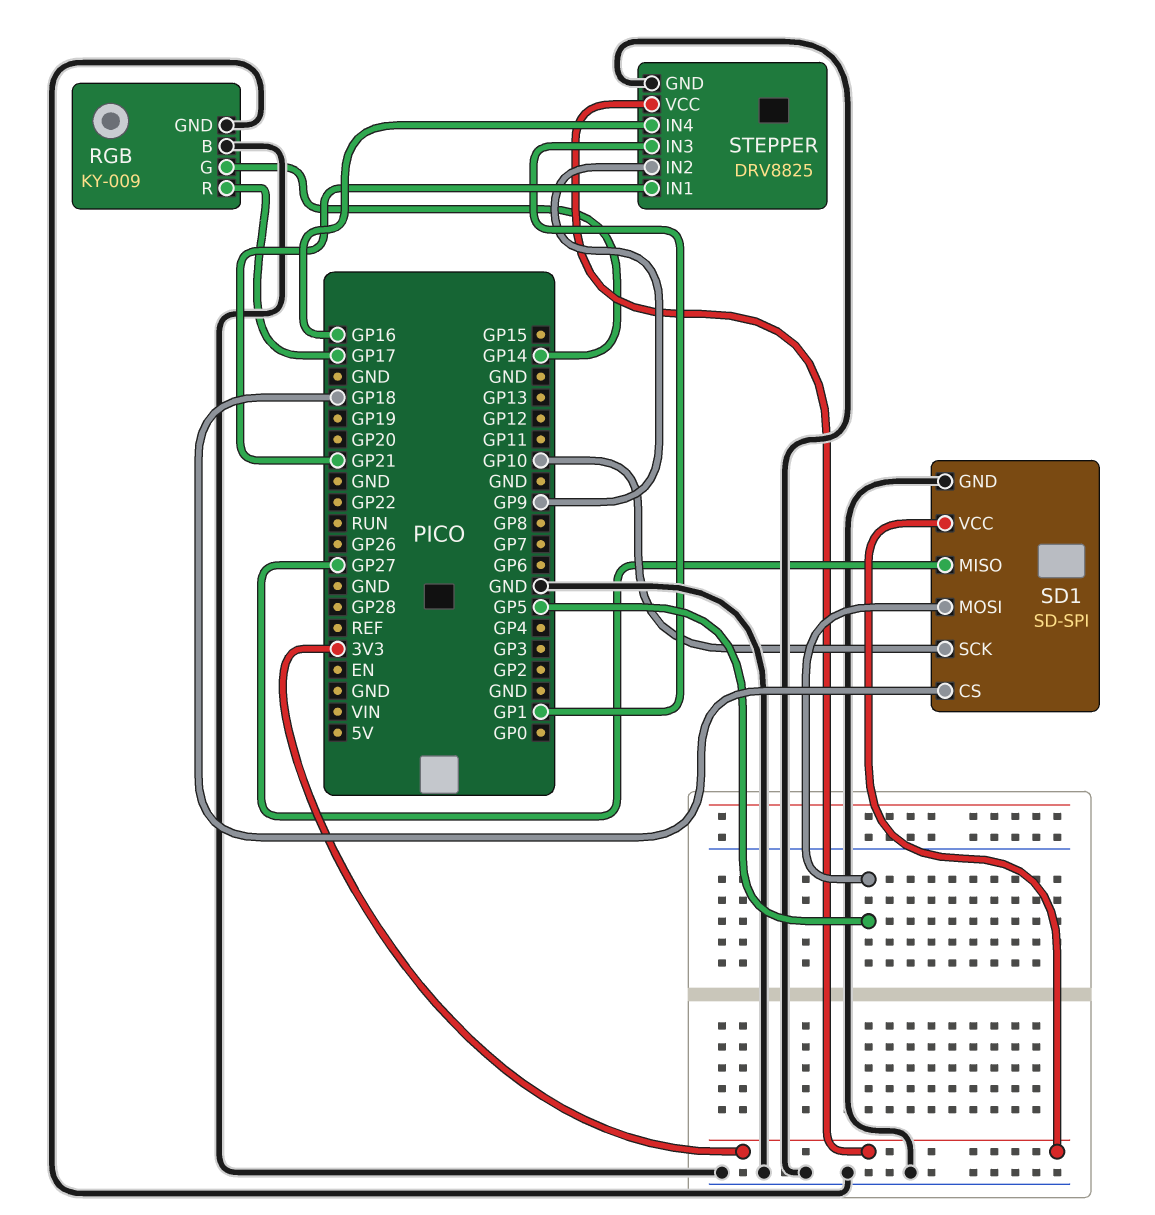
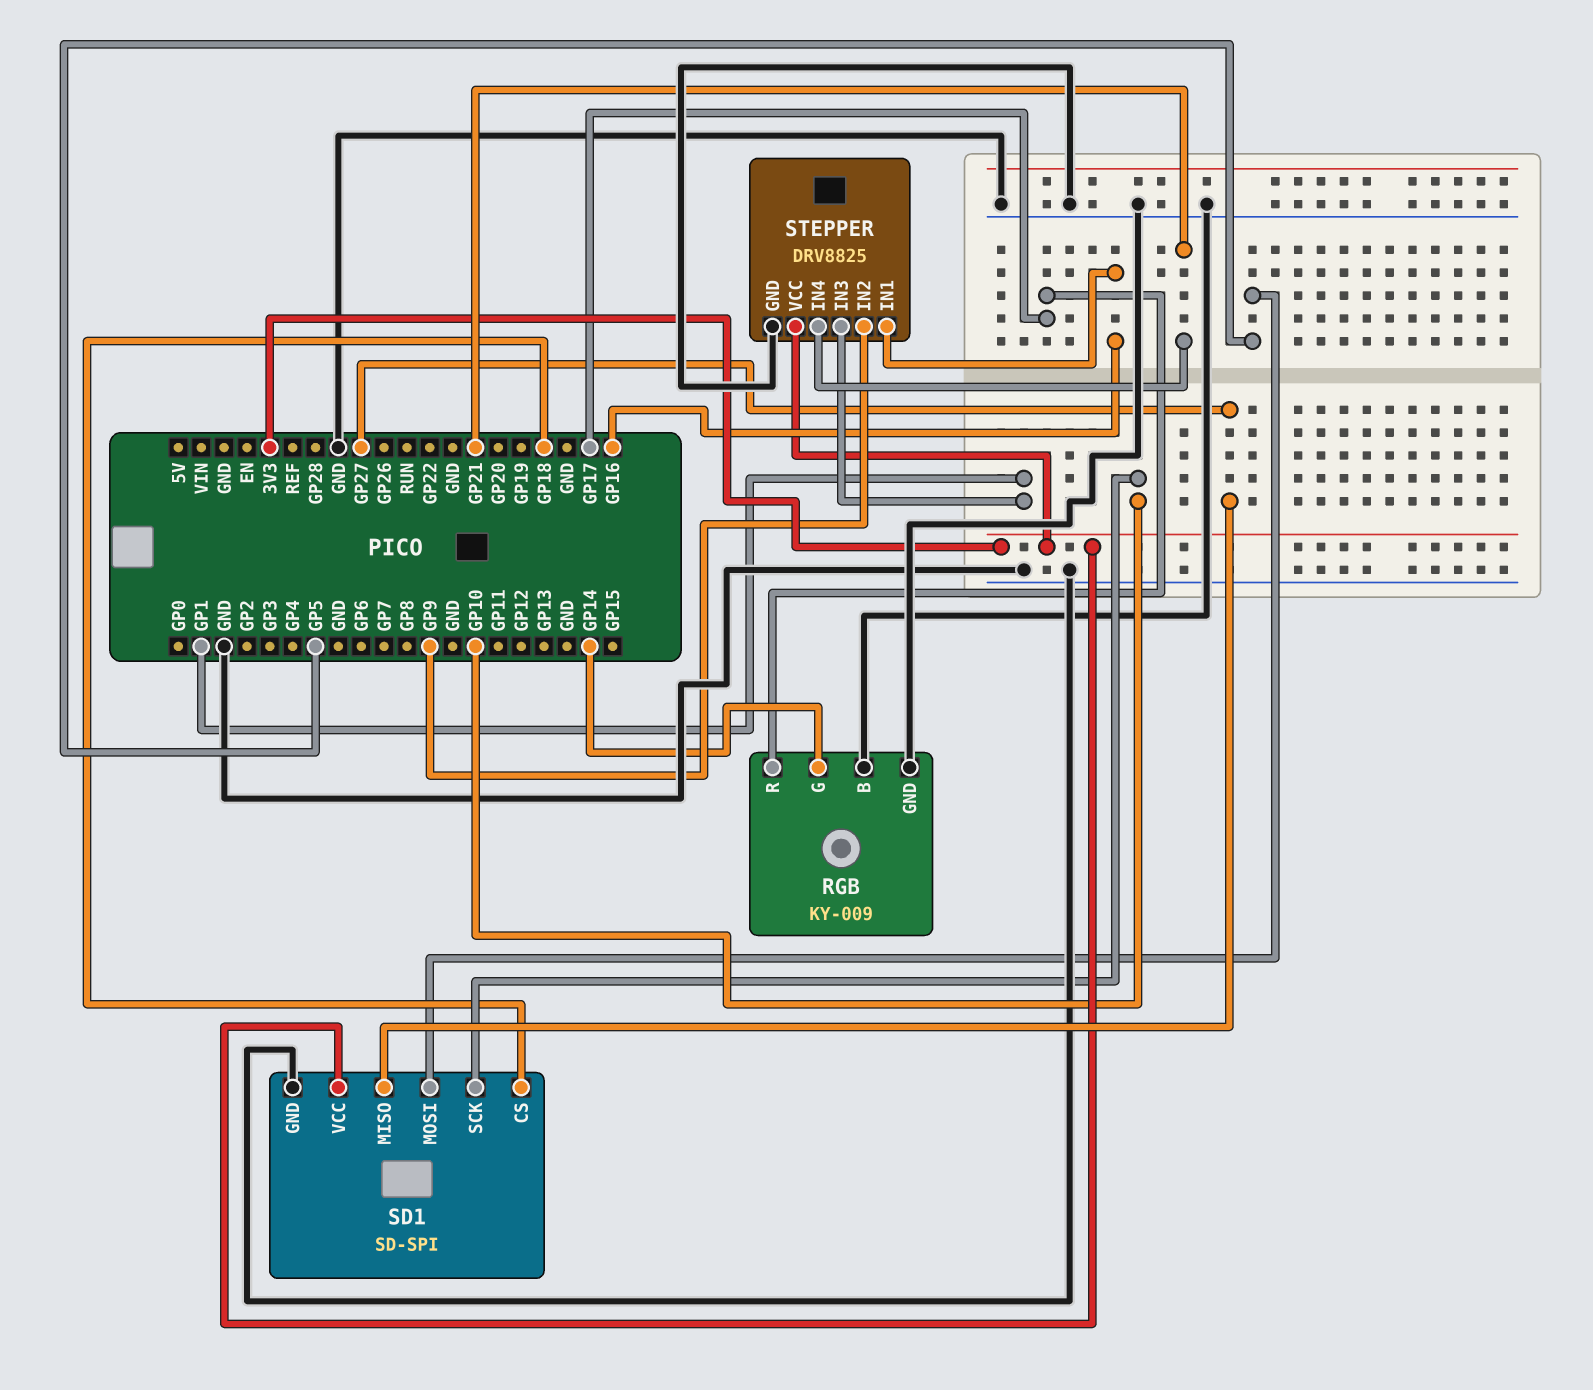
STEPPER pin IN1: GP21 -> GP16
STEPPER pin IN4: GP16 -> GP21

